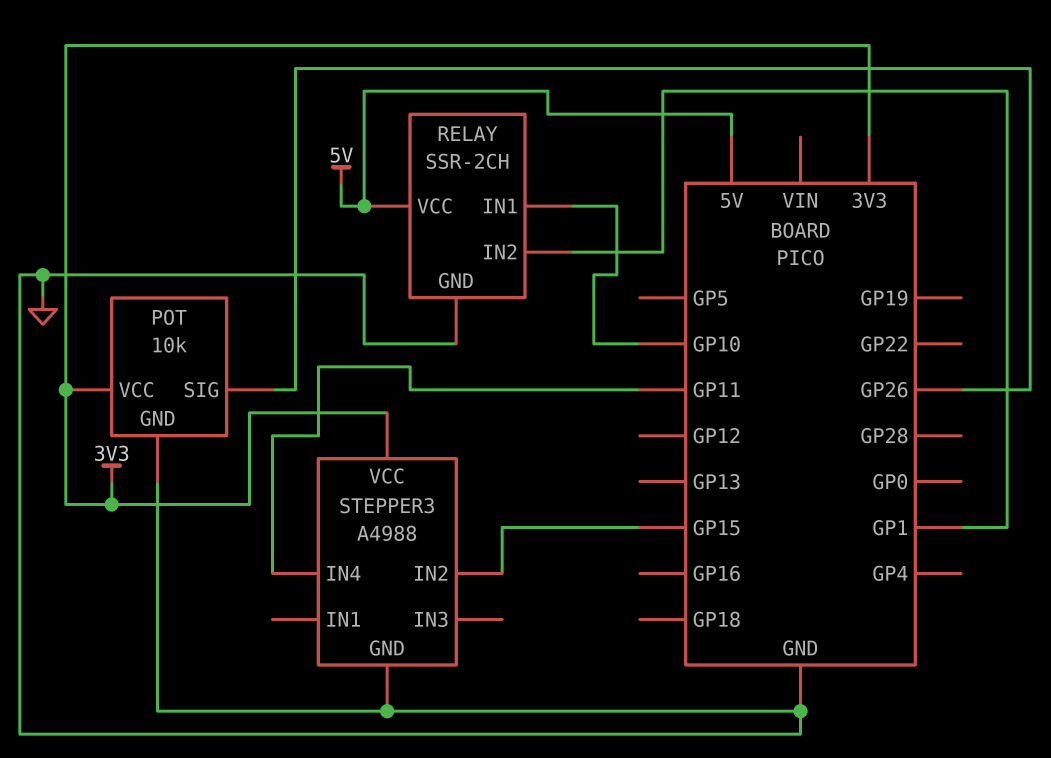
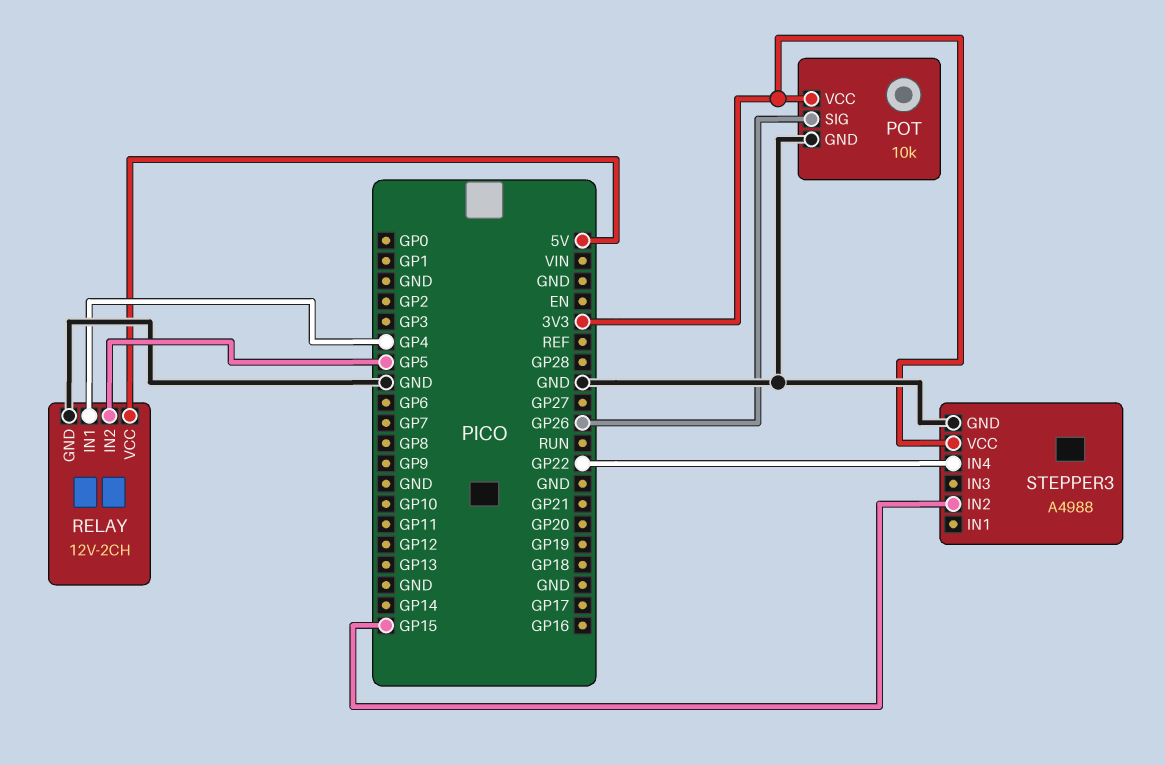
RELAY: SSR-2CH -> 12V-2CH
RELAY pin IN1: GP10 -> GP4
RELAY pin IN2: GP1 -> GP5
STEPPER3 pin IN4: GP11 -> GP22

